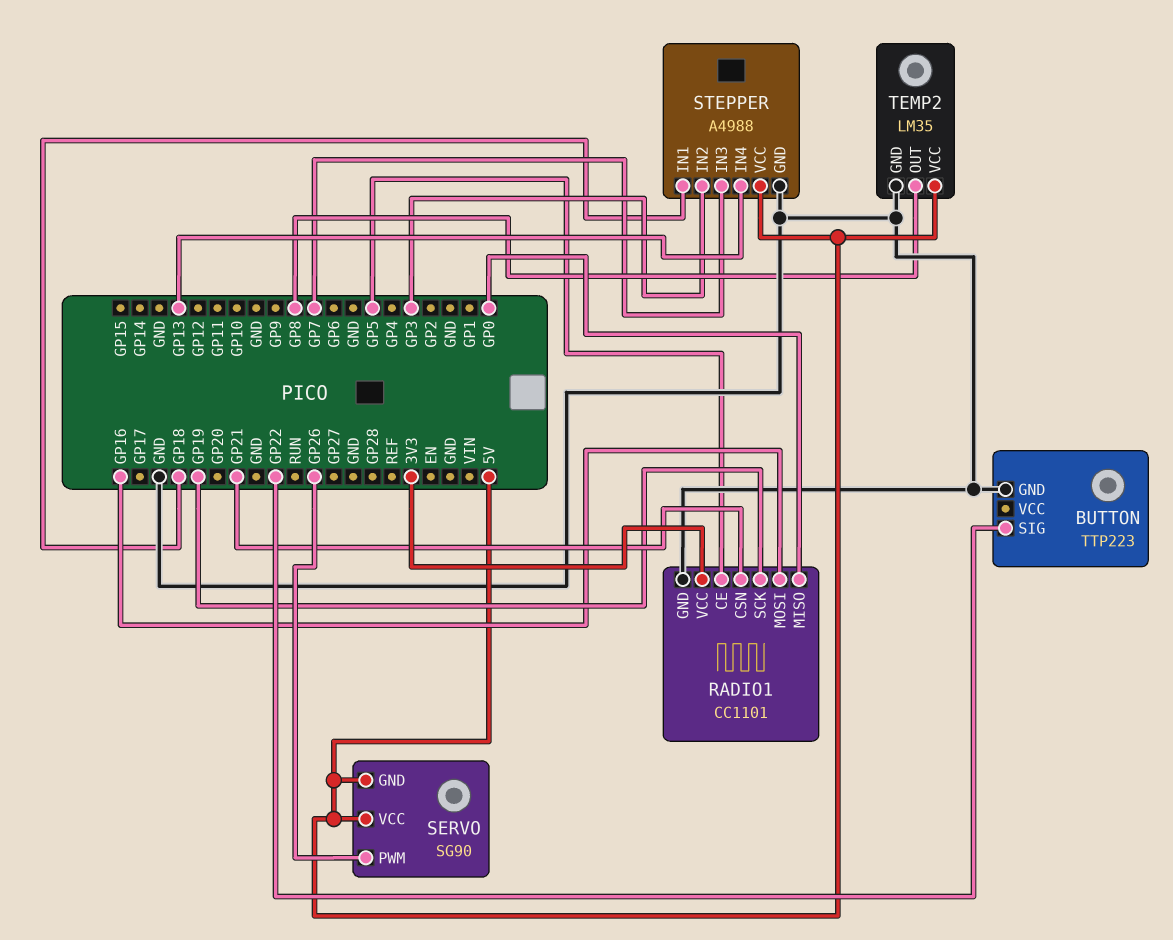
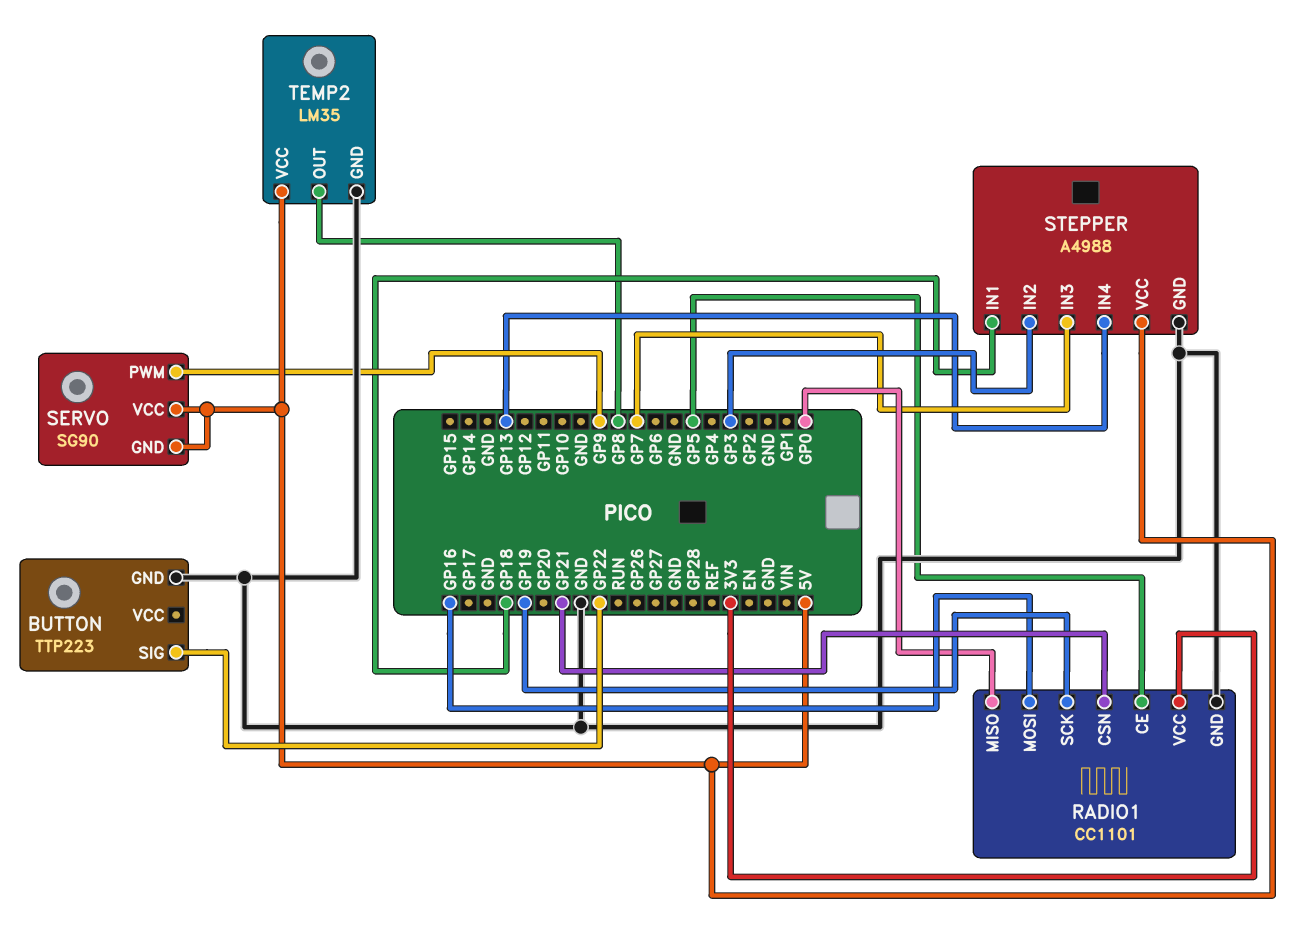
SERVO pin PWM: GP26 -> GP9

